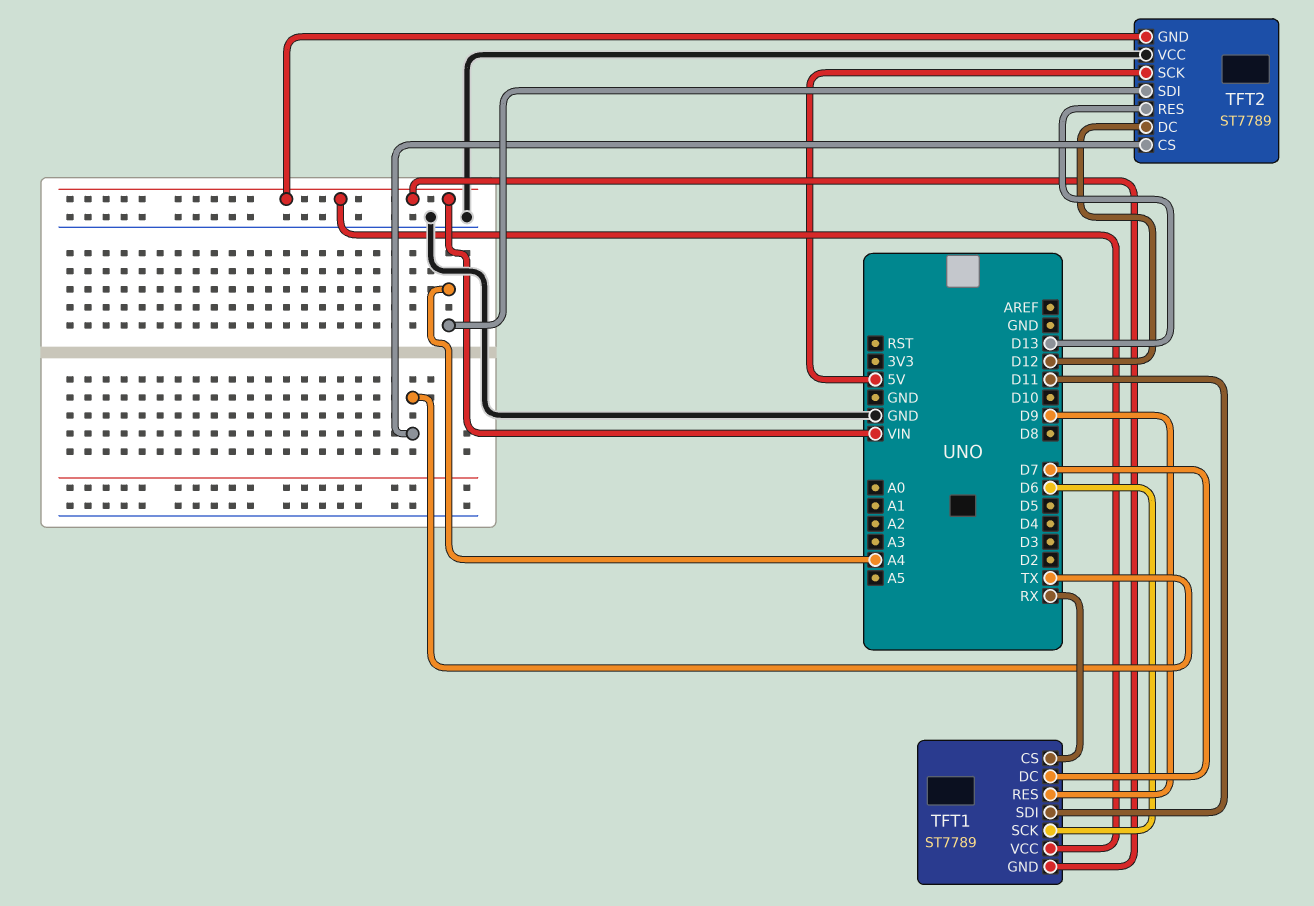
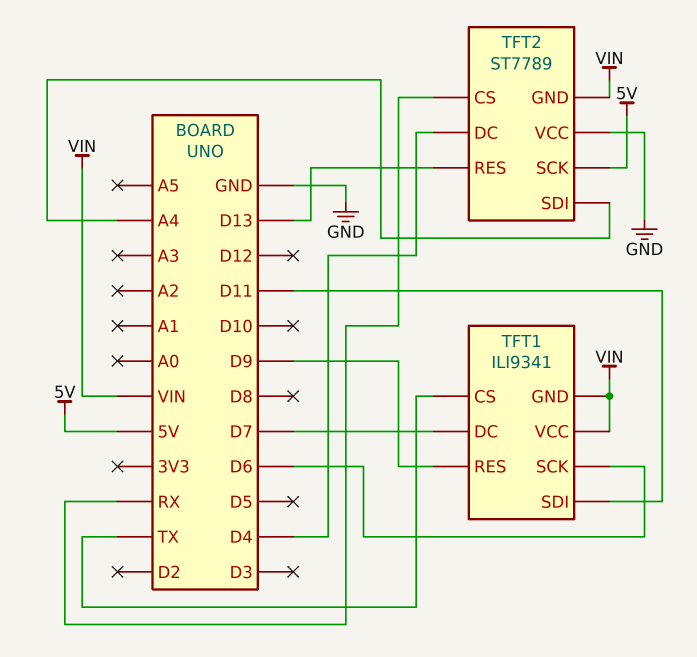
TFT1: ST7789 -> ILI9341
TFT1 pin CS: RX -> TX
TFT2 pin CS: TX -> RX
TFT2 pin DC: D12 -> D4

